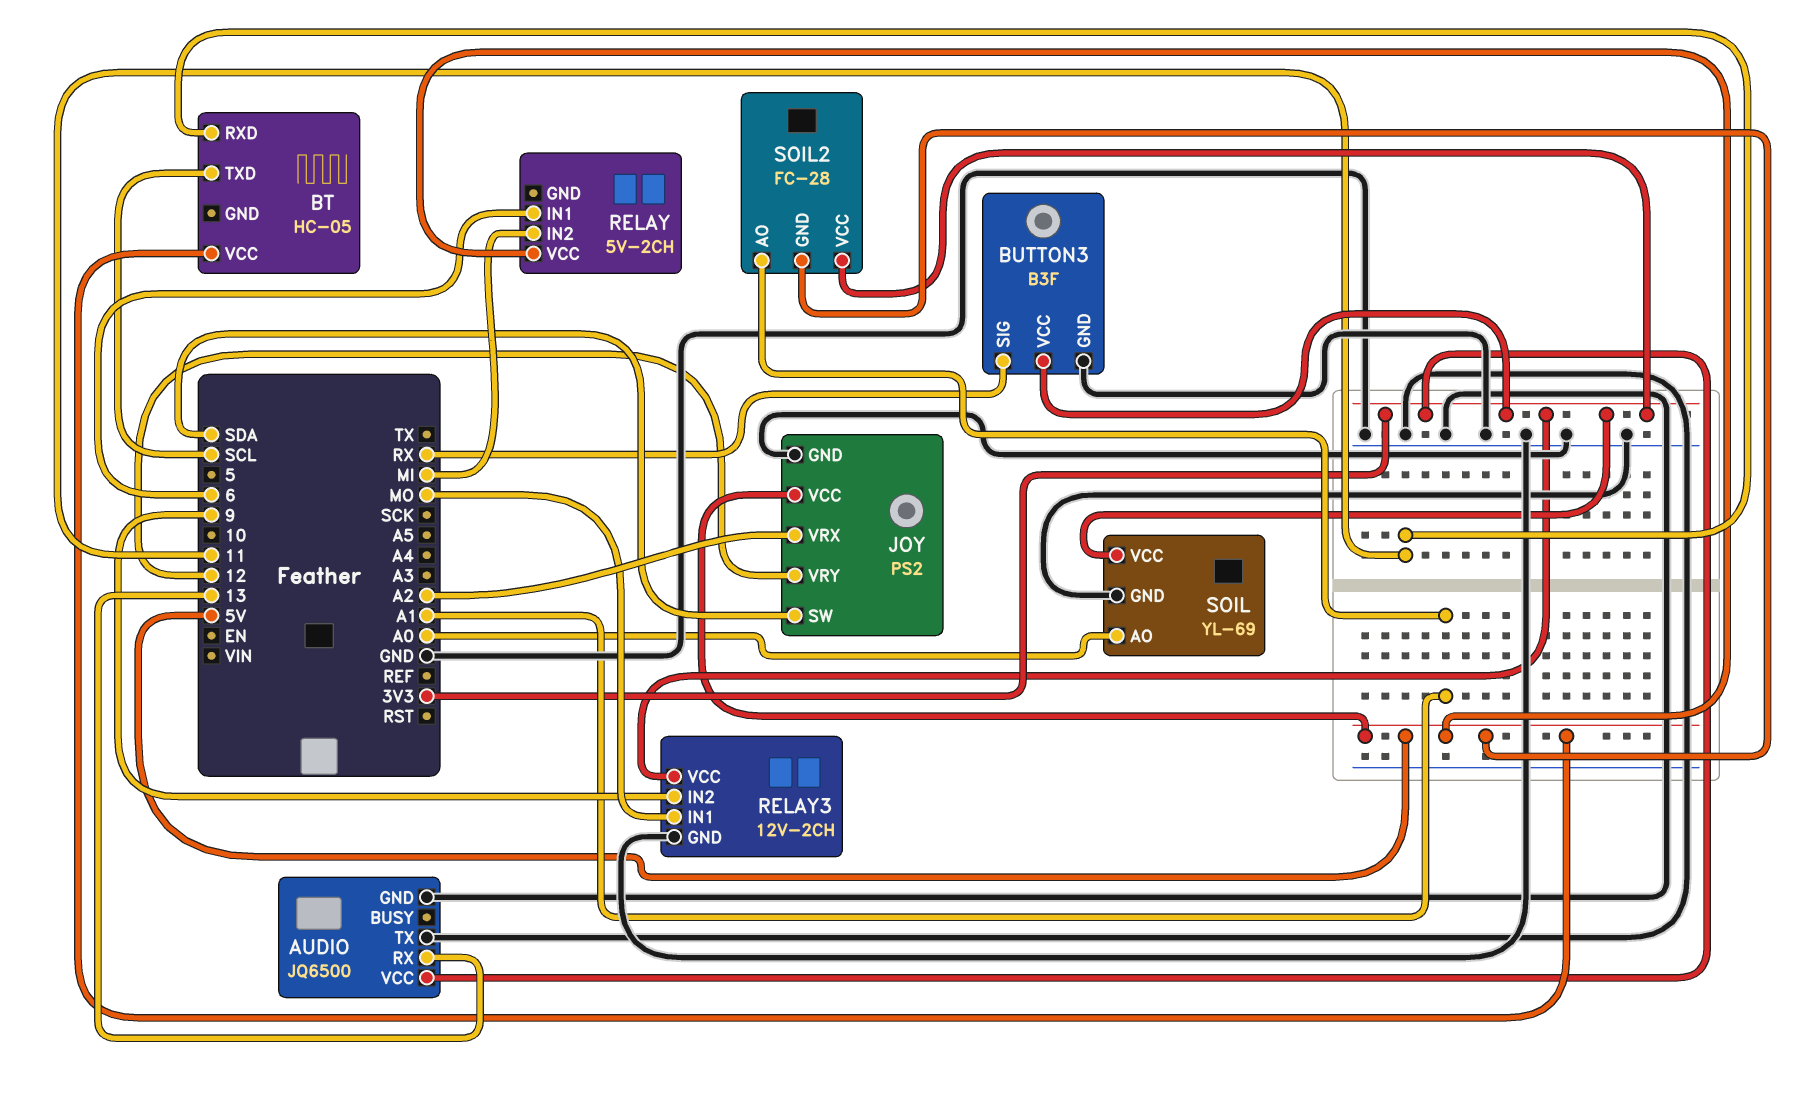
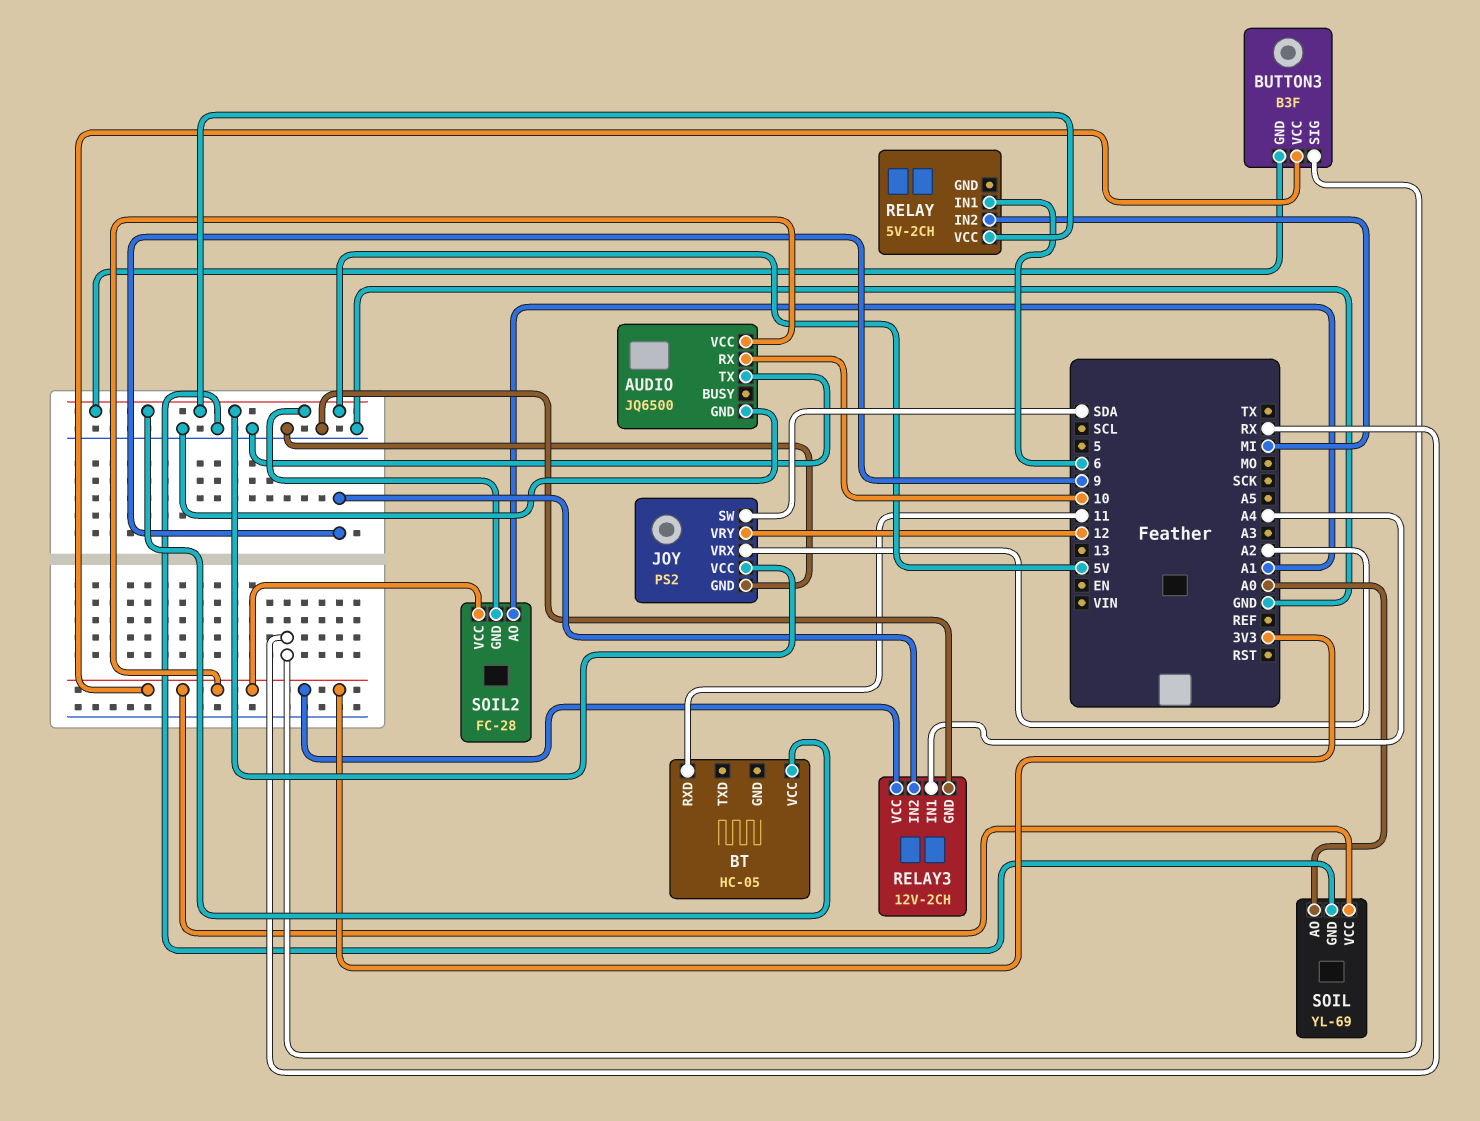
AUDIO pin RX: 13 -> 10
BT pin TXD: SCL -> none
BUTTON3 pin GND: GND -> 5V
RELAY3 pin IN1: MO -> A4

